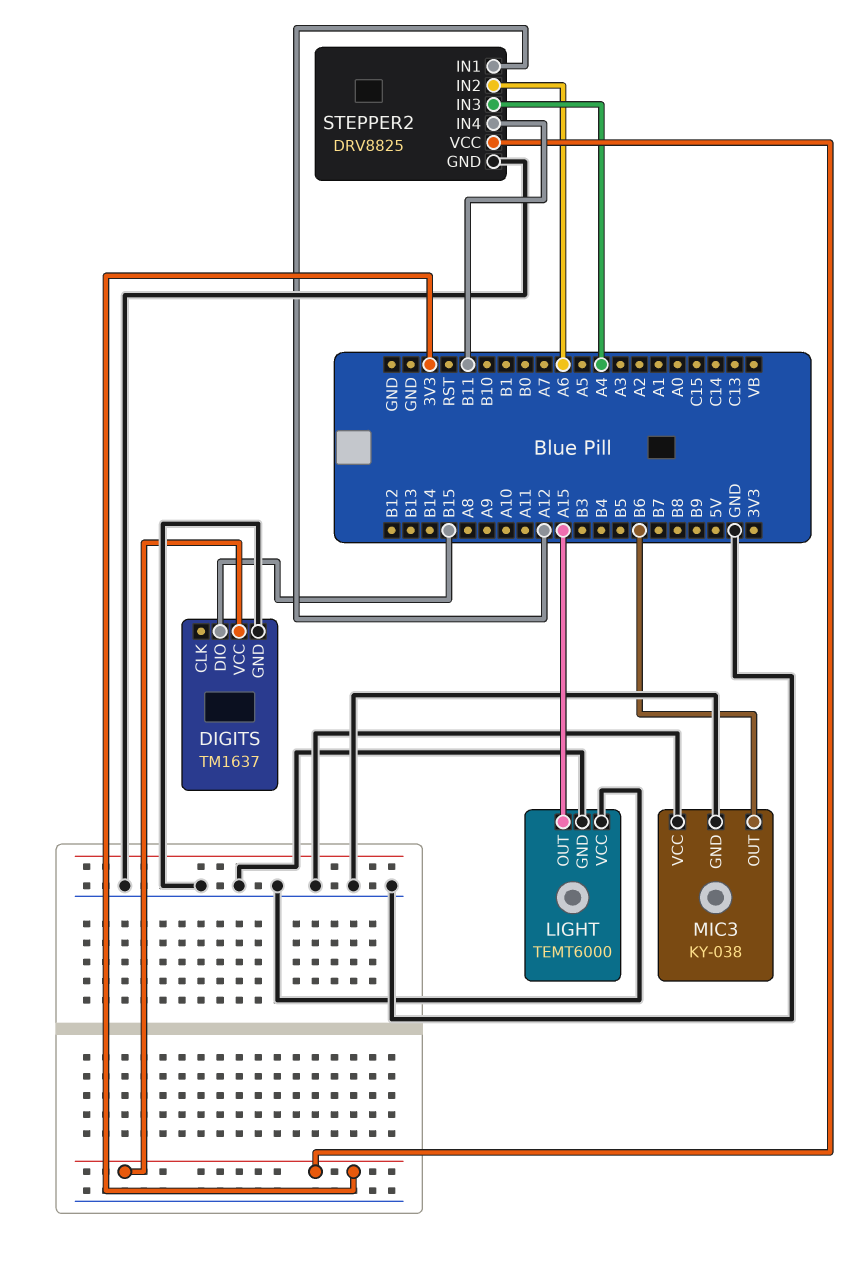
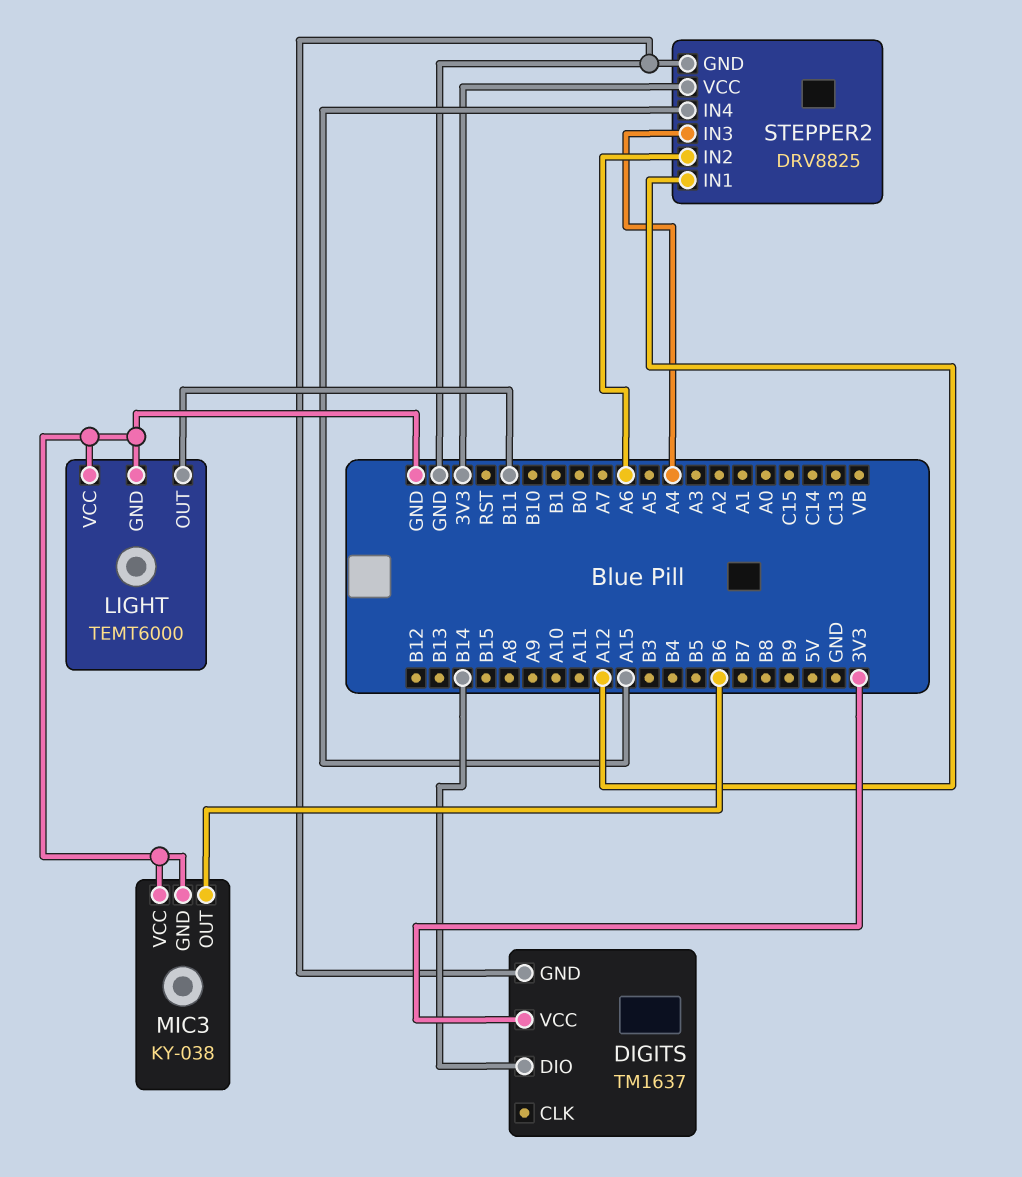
DIGITS pin DIO: B15 -> B14
LIGHT pin OUT: A15 -> B11
STEPPER2 pin IN4: B11 -> A15

